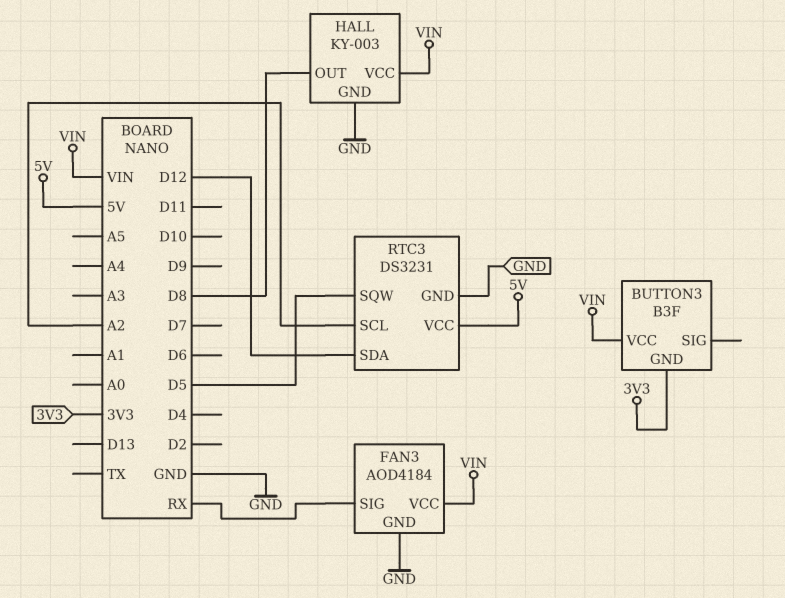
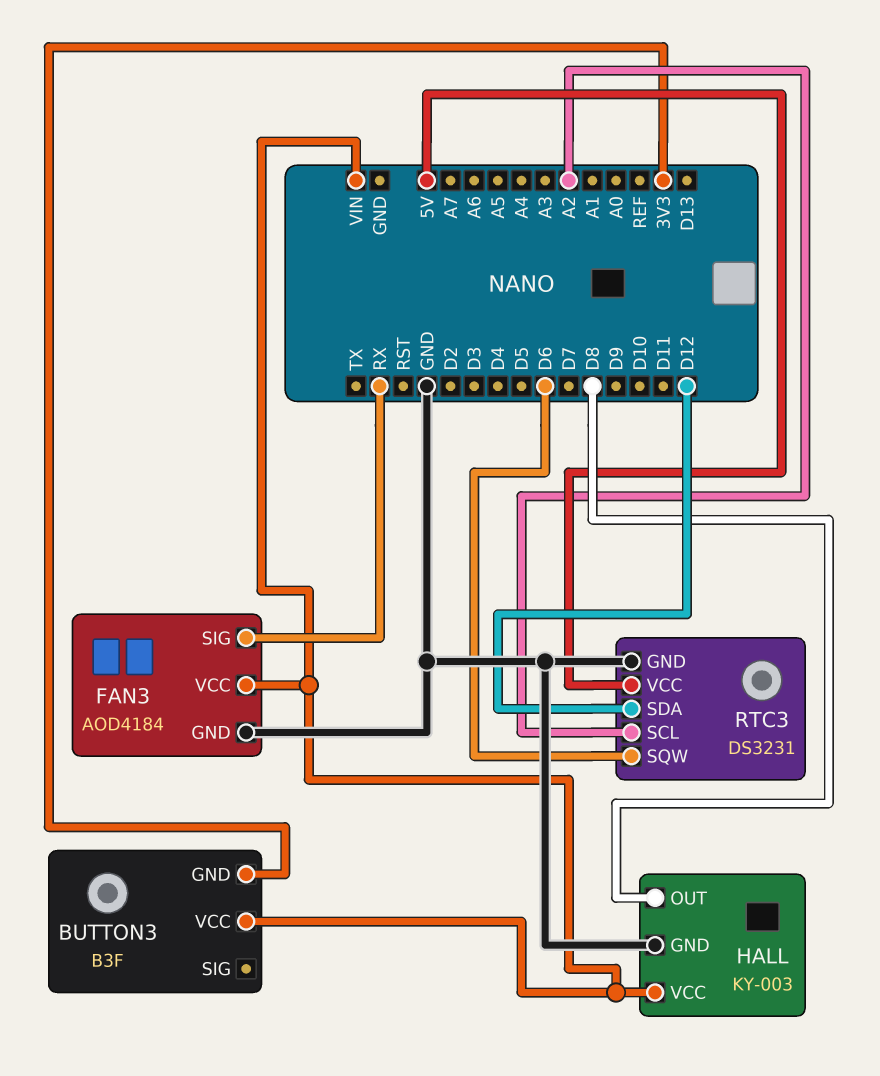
RTC3 pin SQW: D5 -> D6

